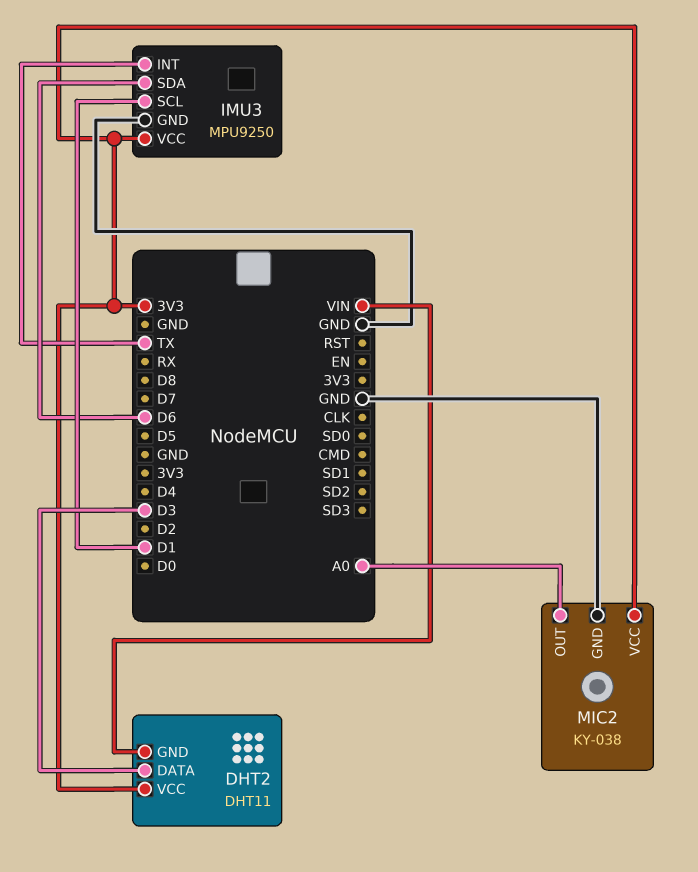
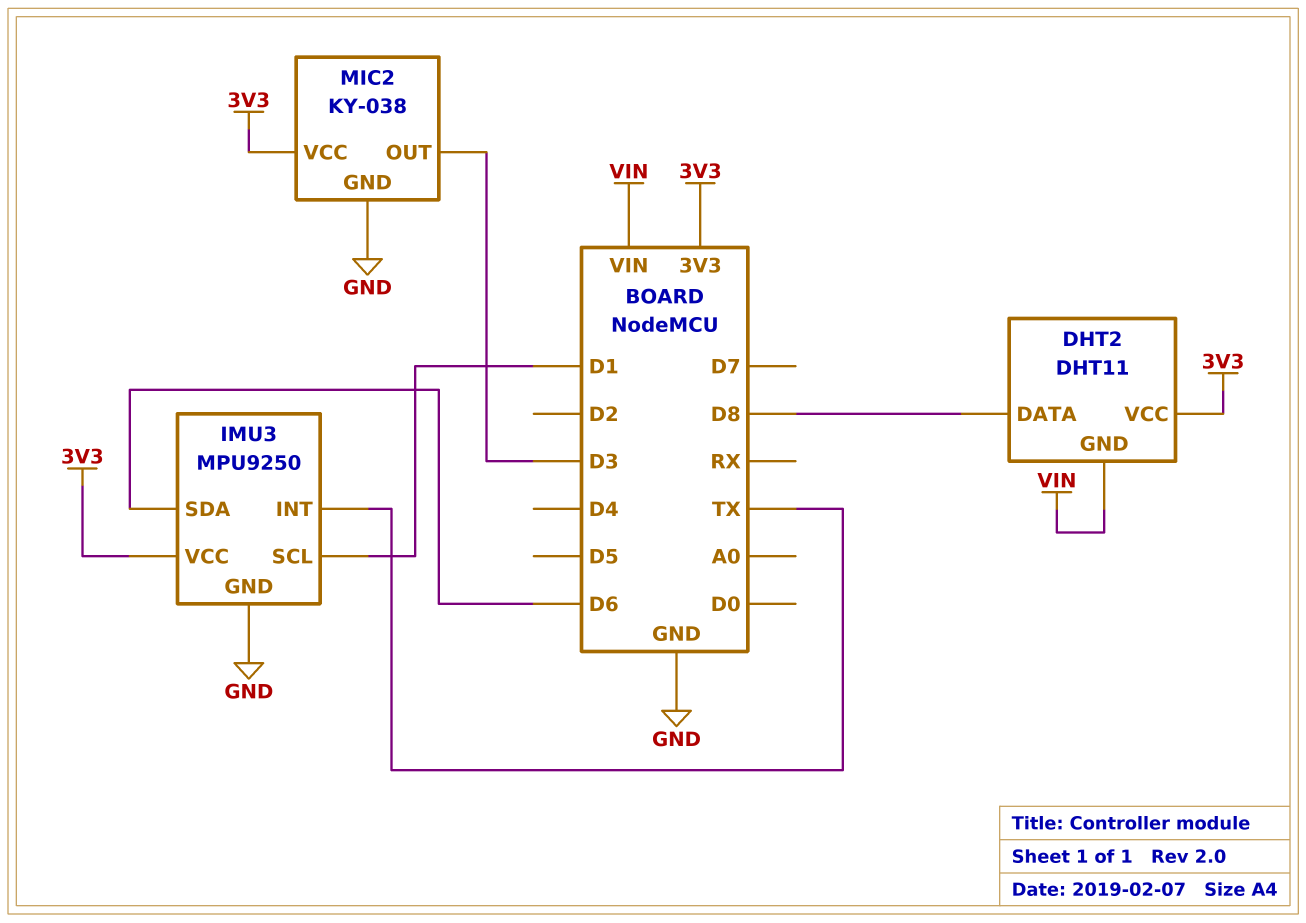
DHT2 pin DATA: D3 -> D8
MIC2 pin OUT: A0 -> D3

